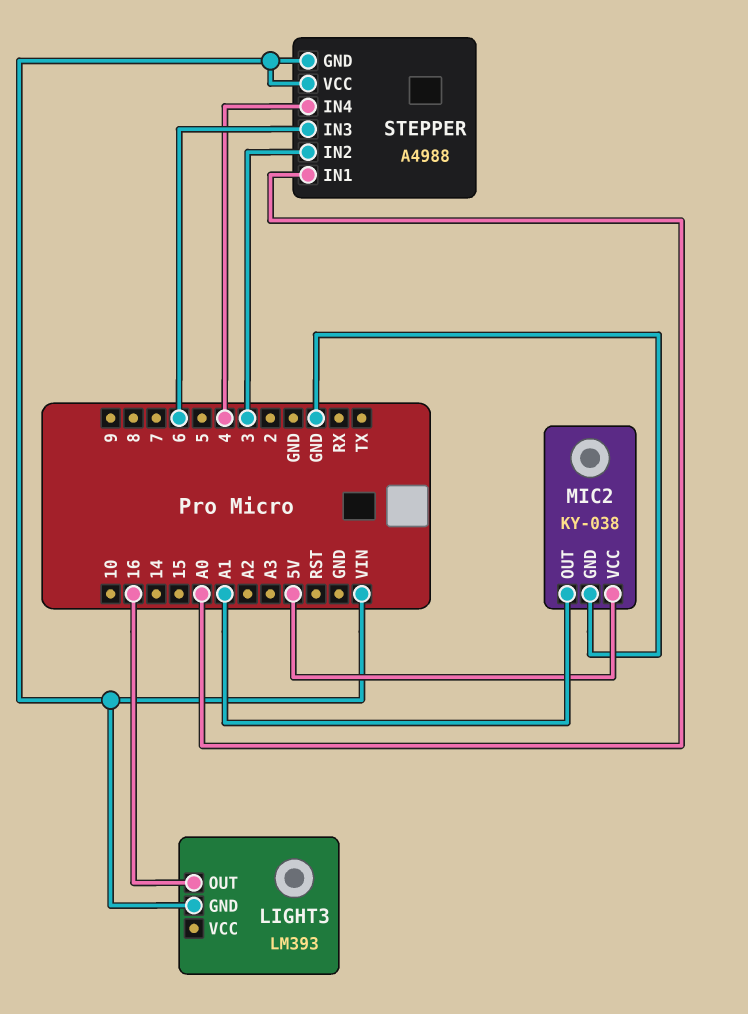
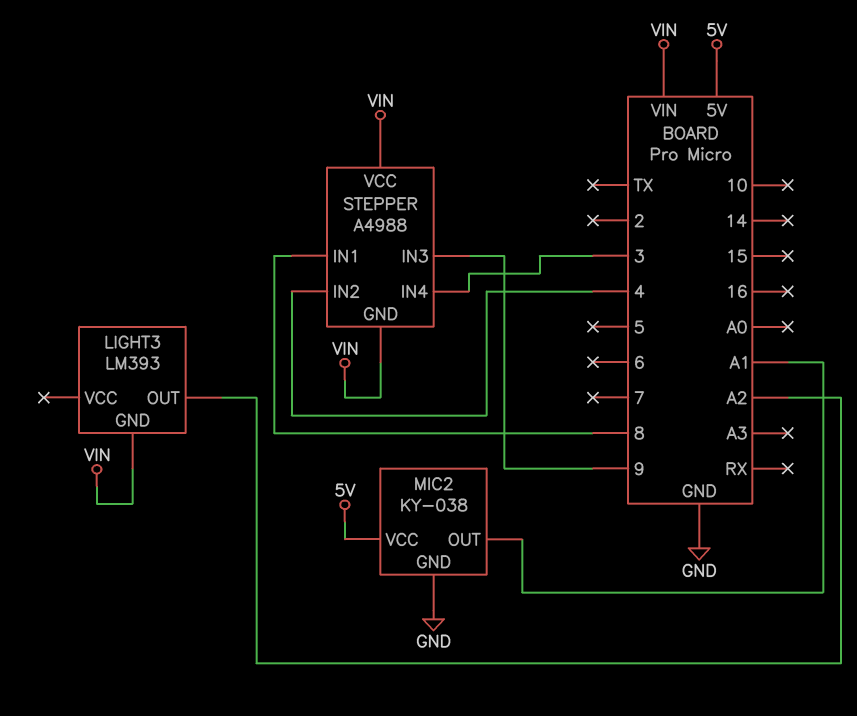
LIGHT3 pin OUT: 16 -> A2
STEPPER pin IN1: A0 -> 8
STEPPER pin IN2: 3 -> 4
STEPPER pin IN3: 6 -> 9
STEPPER pin IN4: 4 -> 3

